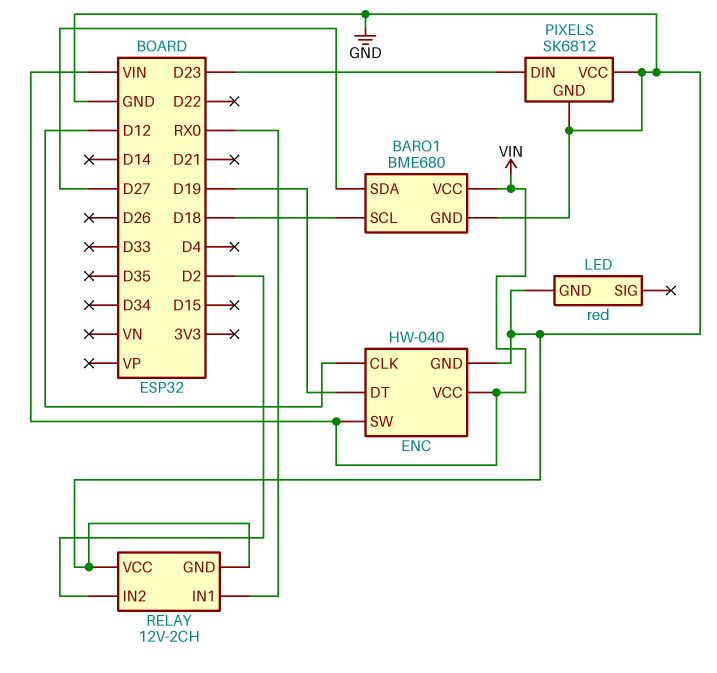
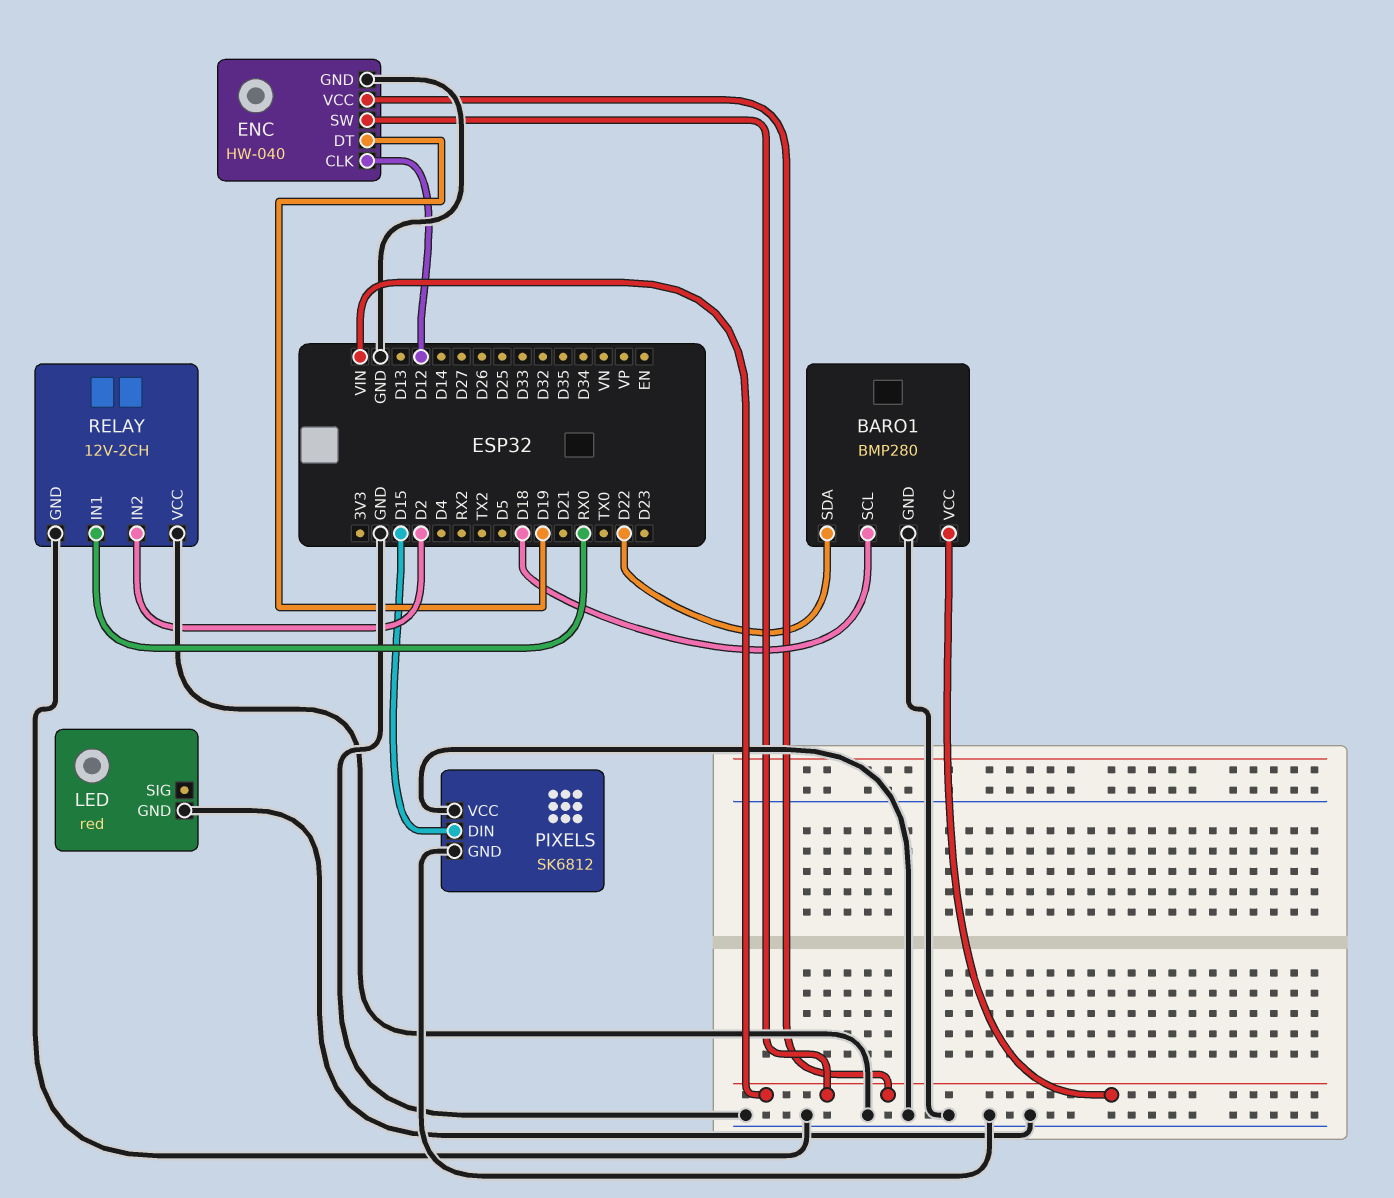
BARO1: BME680 -> BMP280
BARO1 pin SDA: D27 -> D22
PIXELS pin DIN: D23 -> D15

